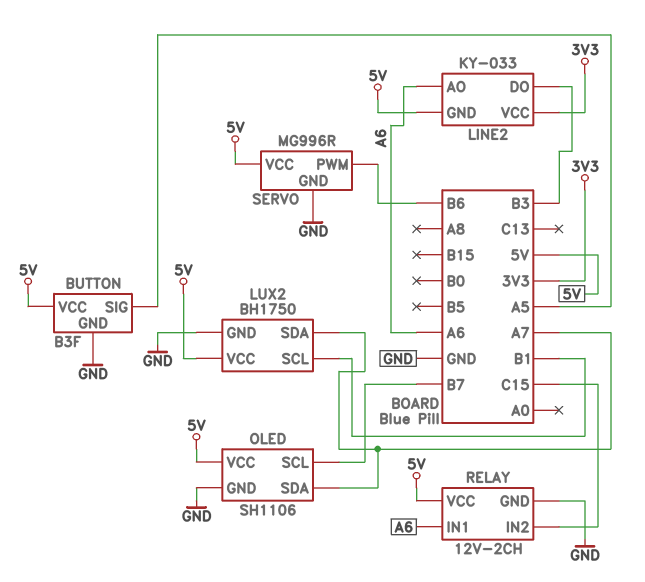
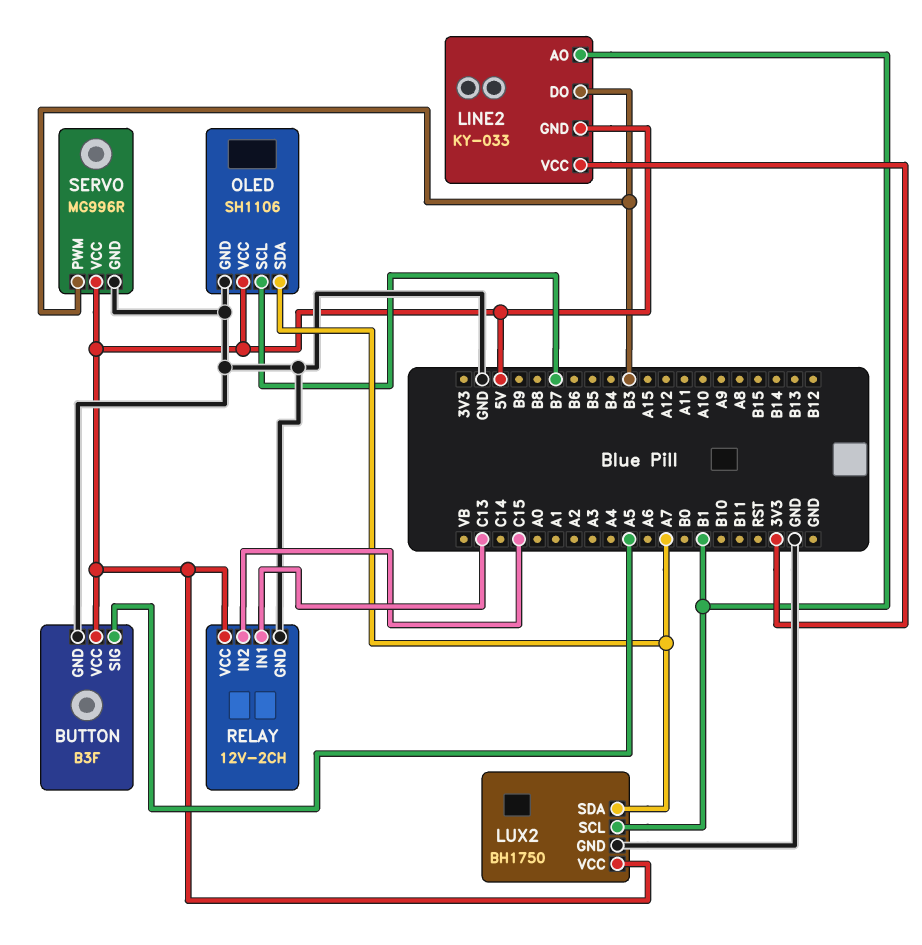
LINE2 pin AO: A6 -> B1
RELAY pin IN1: A6 -> C13
SERVO pin PWM: B6 -> B3

